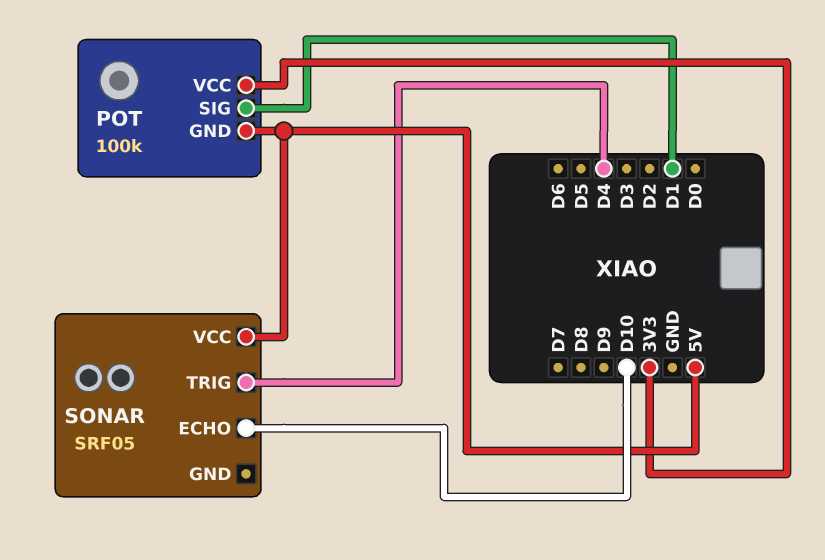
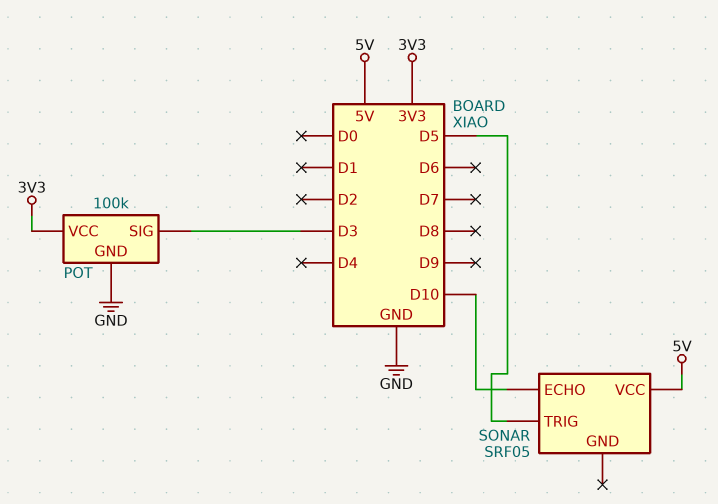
POT pin GND: 5V -> GND
POT pin SIG: D1 -> D3
SONAR pin TRIG: D4 -> D5

